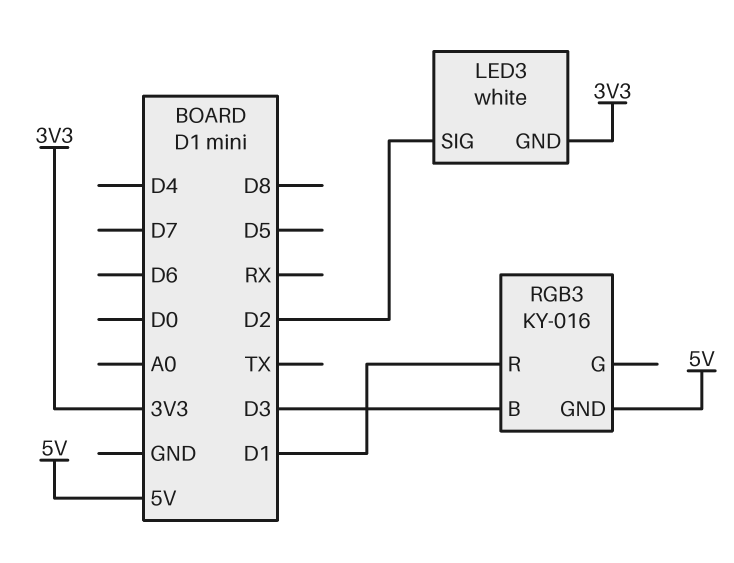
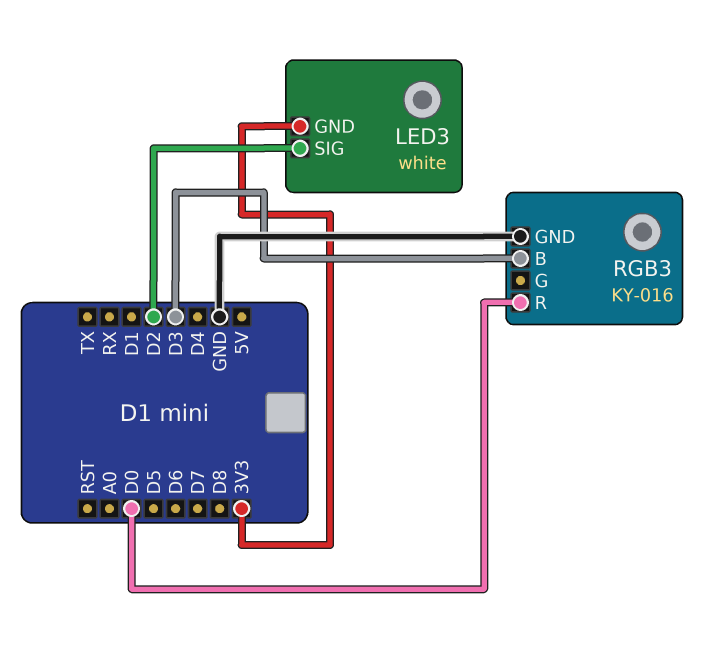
RGB3 pin GND: 5V -> GND
RGB3 pin R: D1 -> D0

